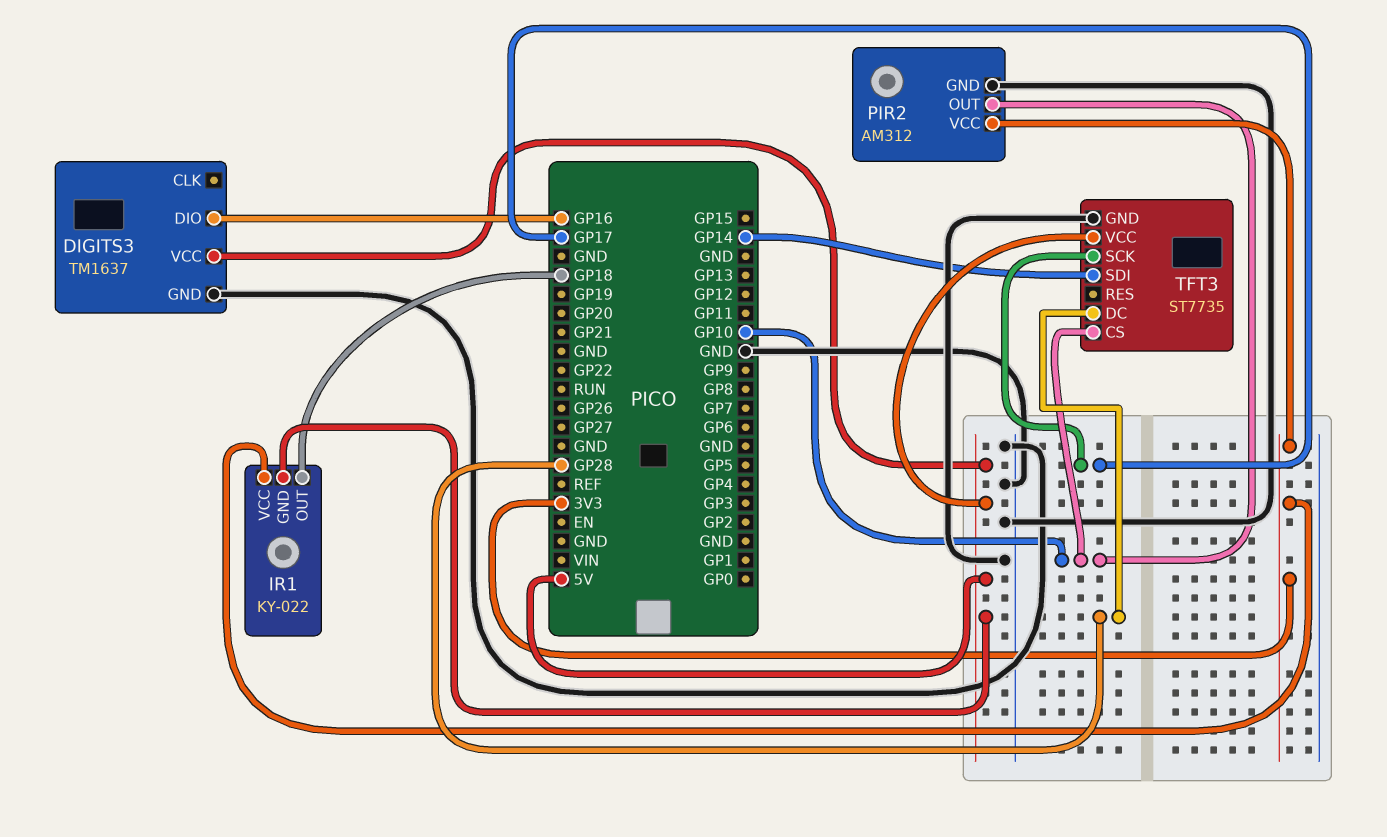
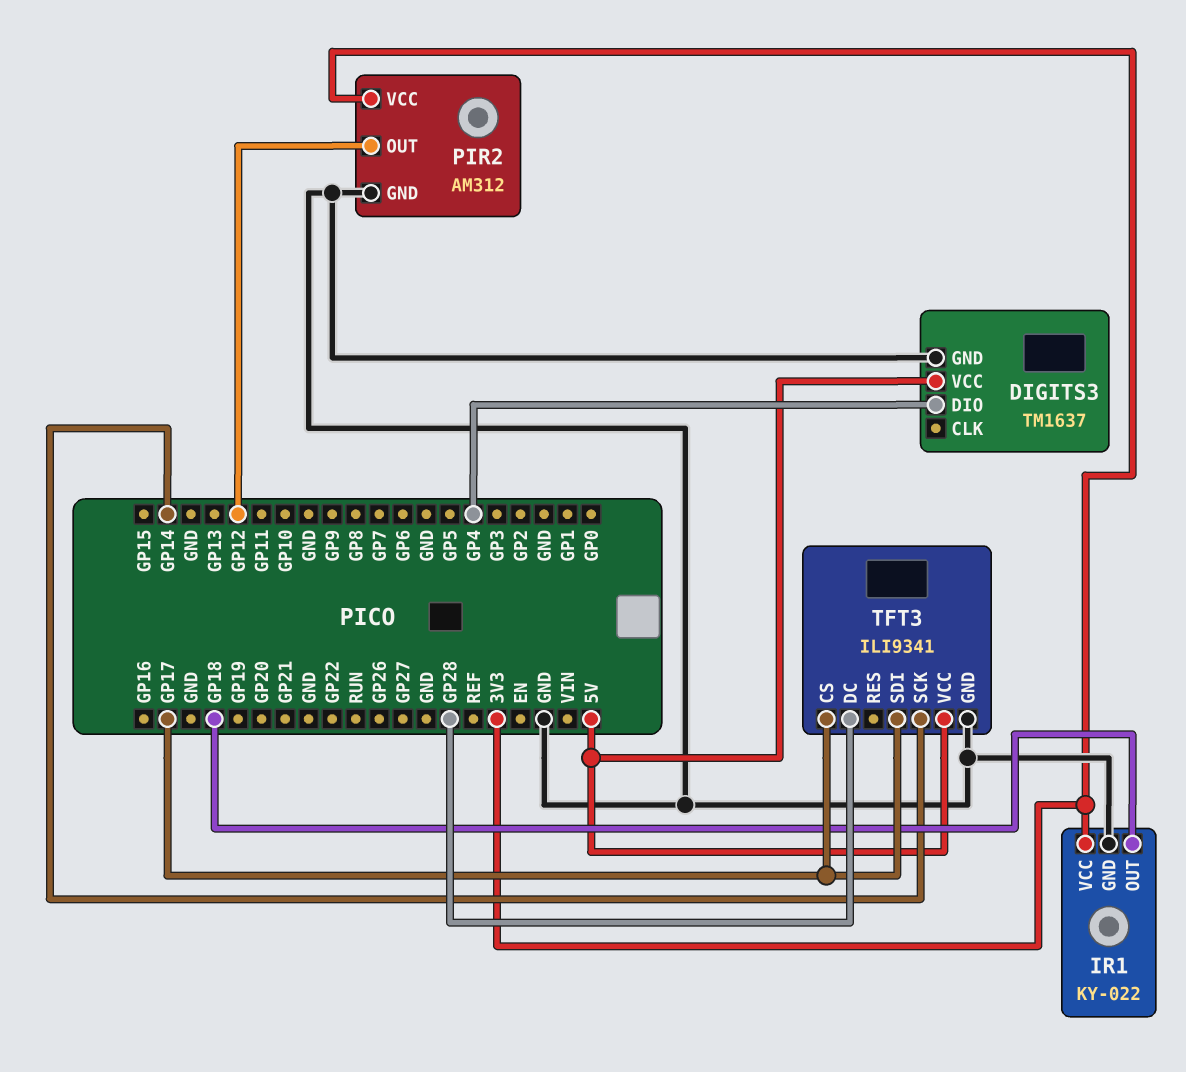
DIGITS3 pin DIO: GP16 -> GP4
IR1 pin GND: 5V -> GND
PIR2 pin OUT: GP10 -> GP12
TFT3: ST7735 -> ILI9341
TFT3 pin CS: GP10 -> GP17
TFT3 pin SCK: GP17 -> GP14
TFT3 pin SDI: GP14 -> GP17

